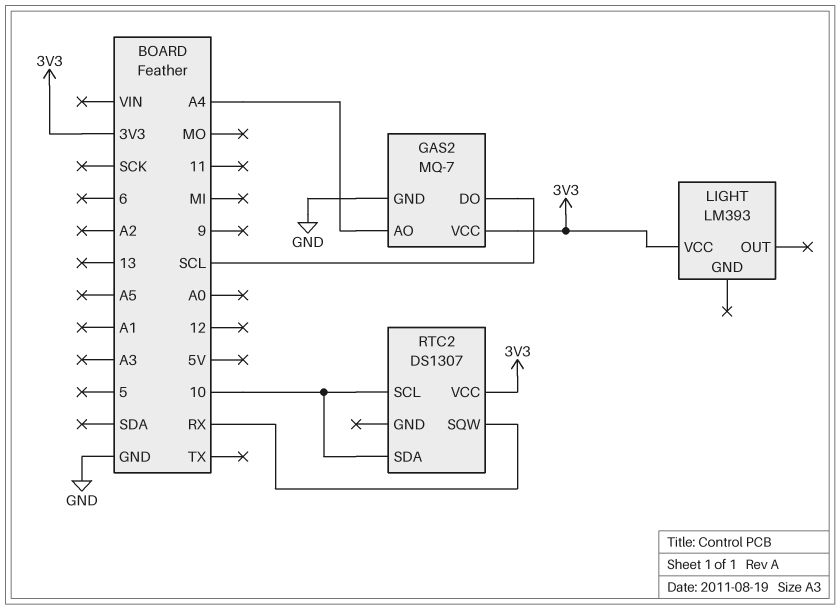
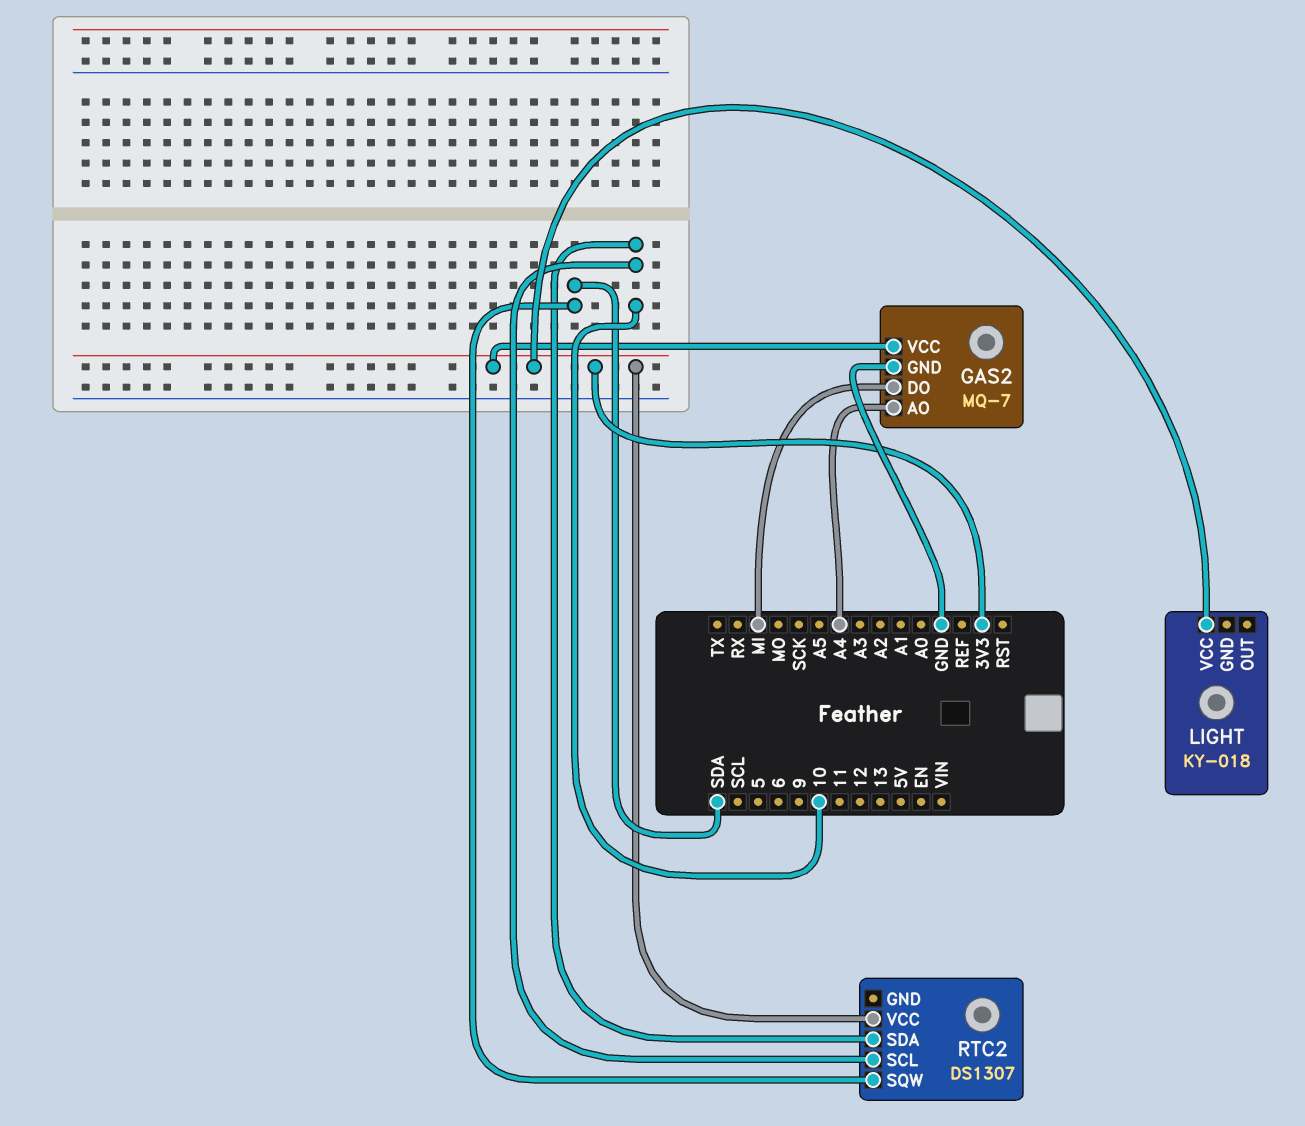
GAS2 pin DO: SCL -> MI
LIGHT: LM393 -> KY-018
RTC2 pin SQW: RX -> SDA

